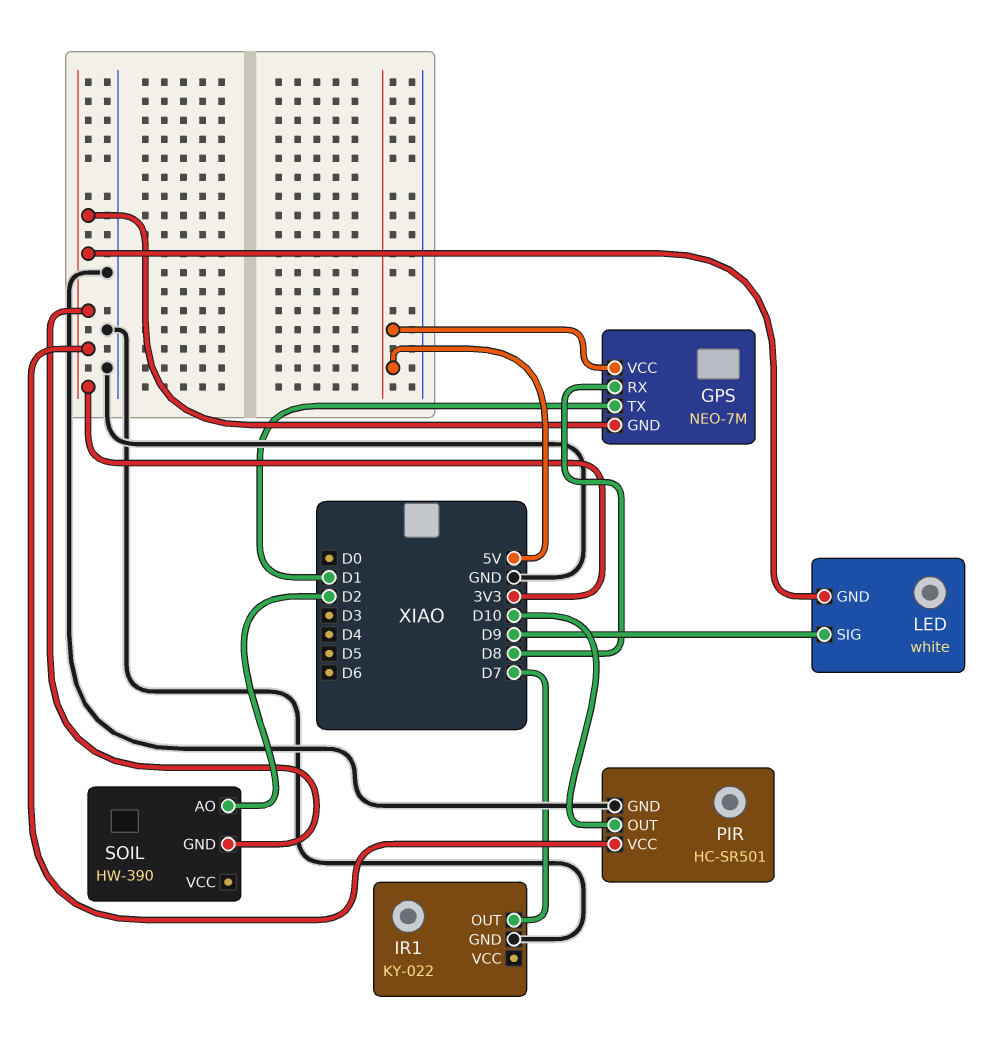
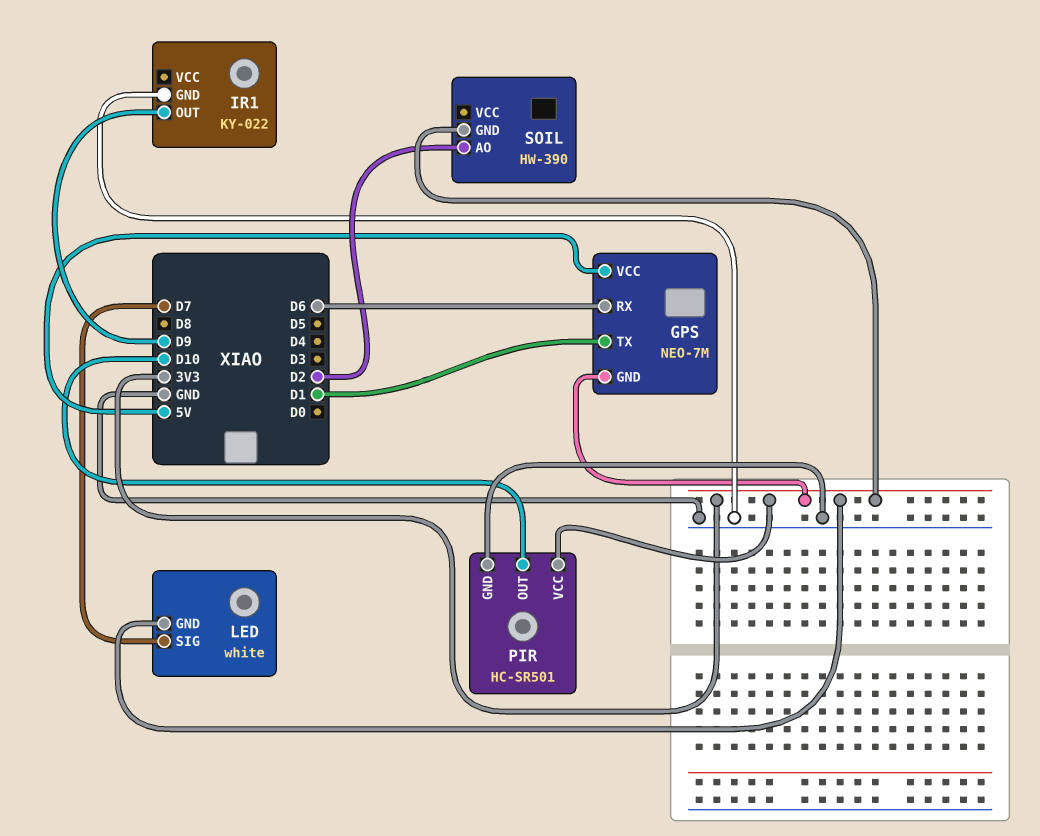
GPS pin RX: D8 -> D6
IR1 pin OUT: D7 -> D9
LED pin SIG: D9 -> D7

